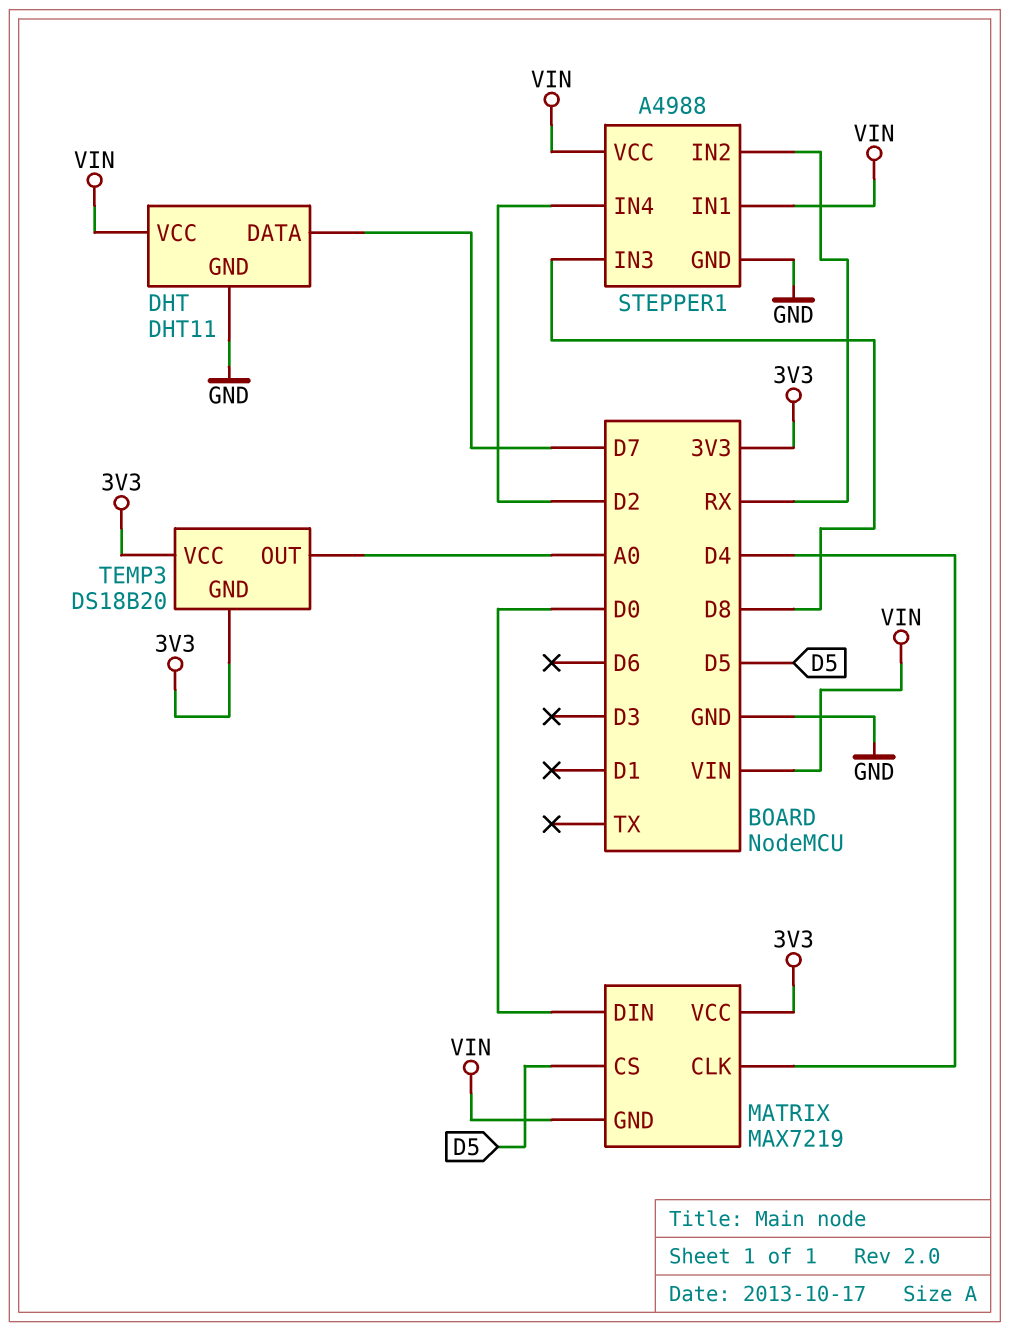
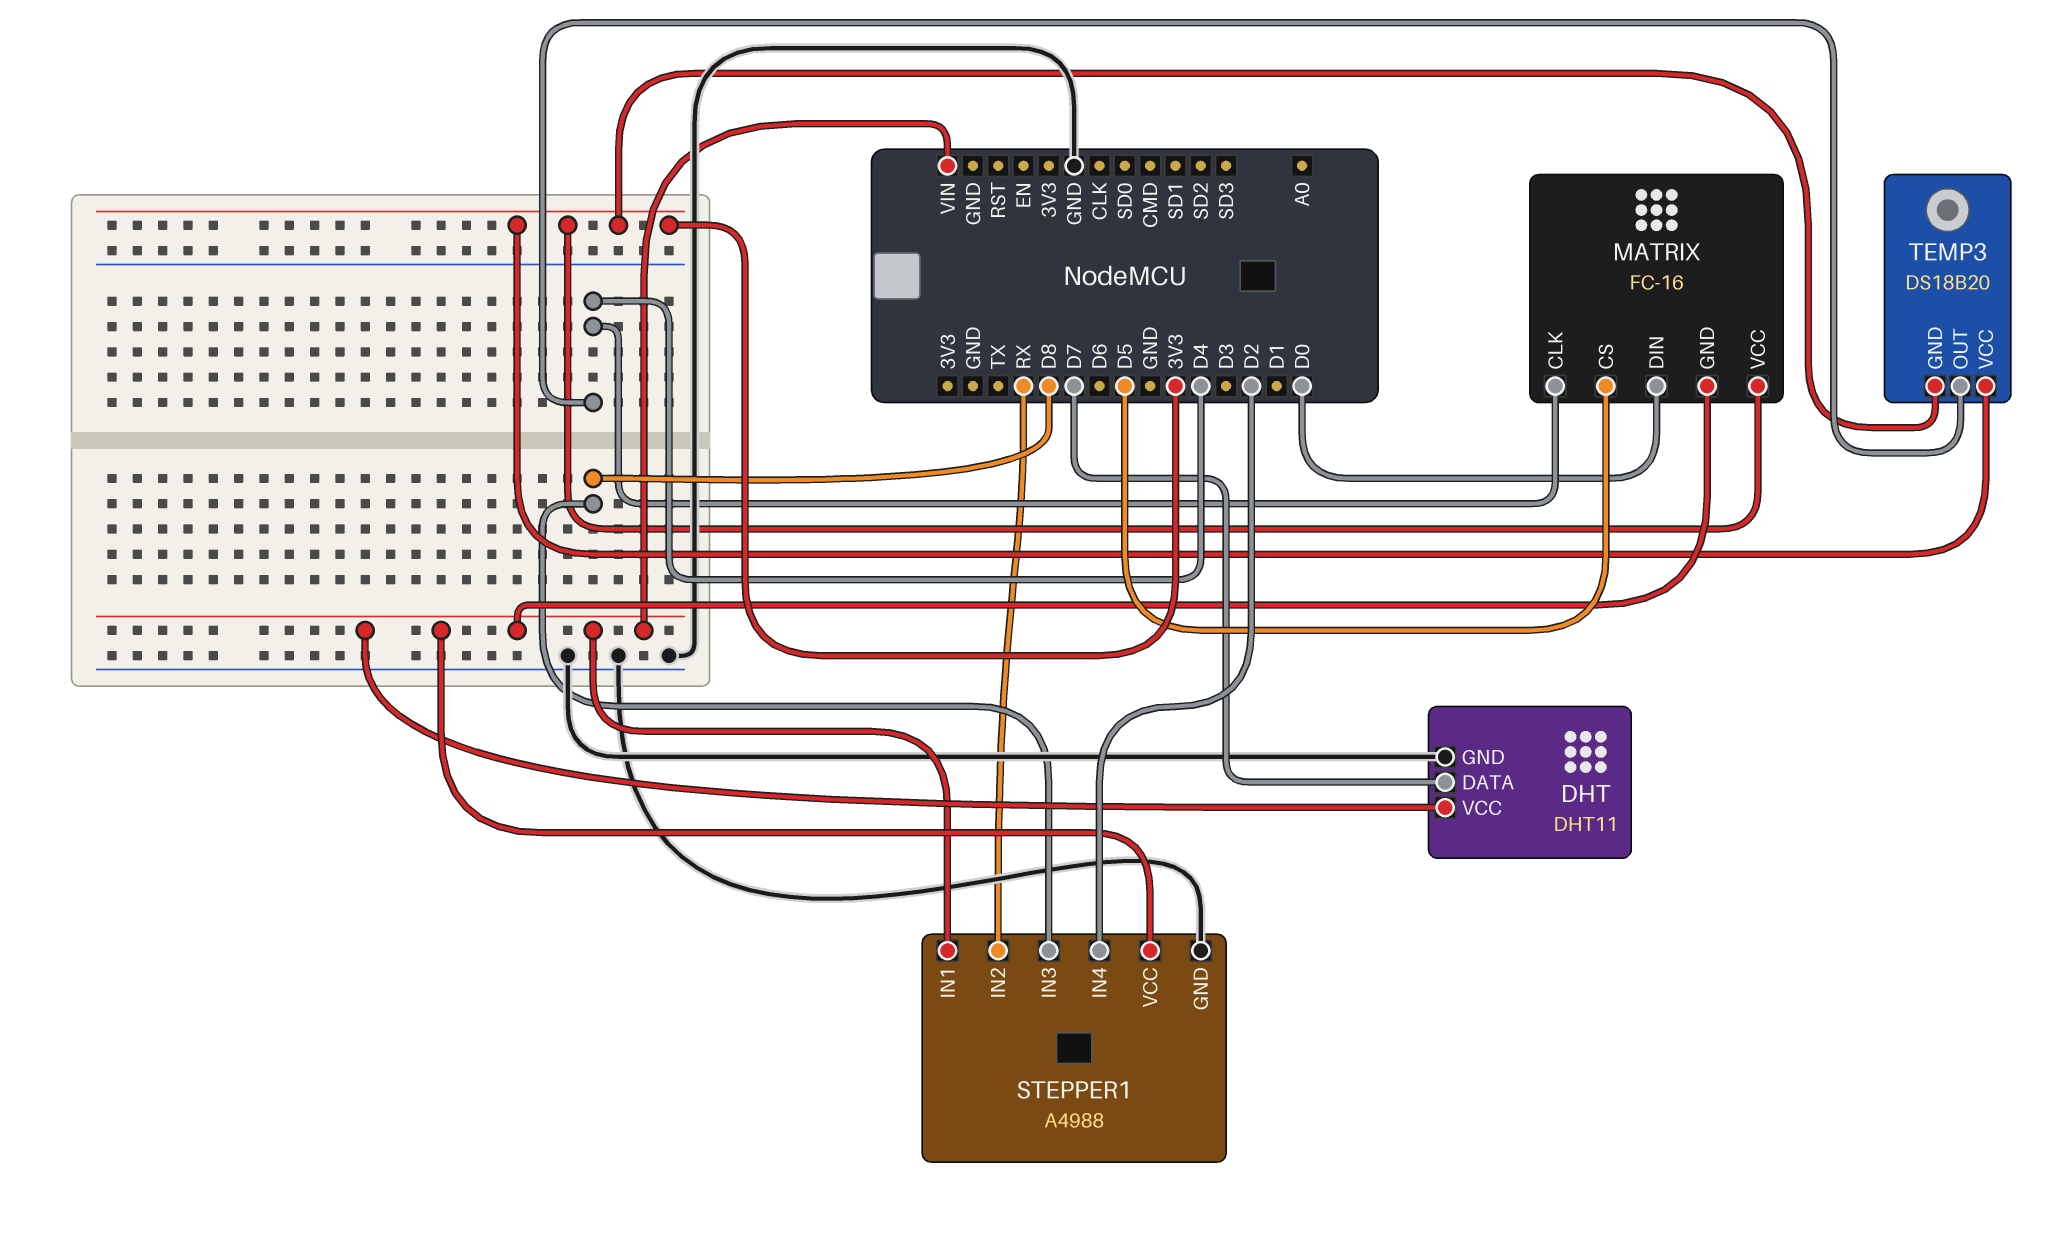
MATRIX: MAX7219 -> FC-16
TEMP3 pin OUT: A0 -> D4

